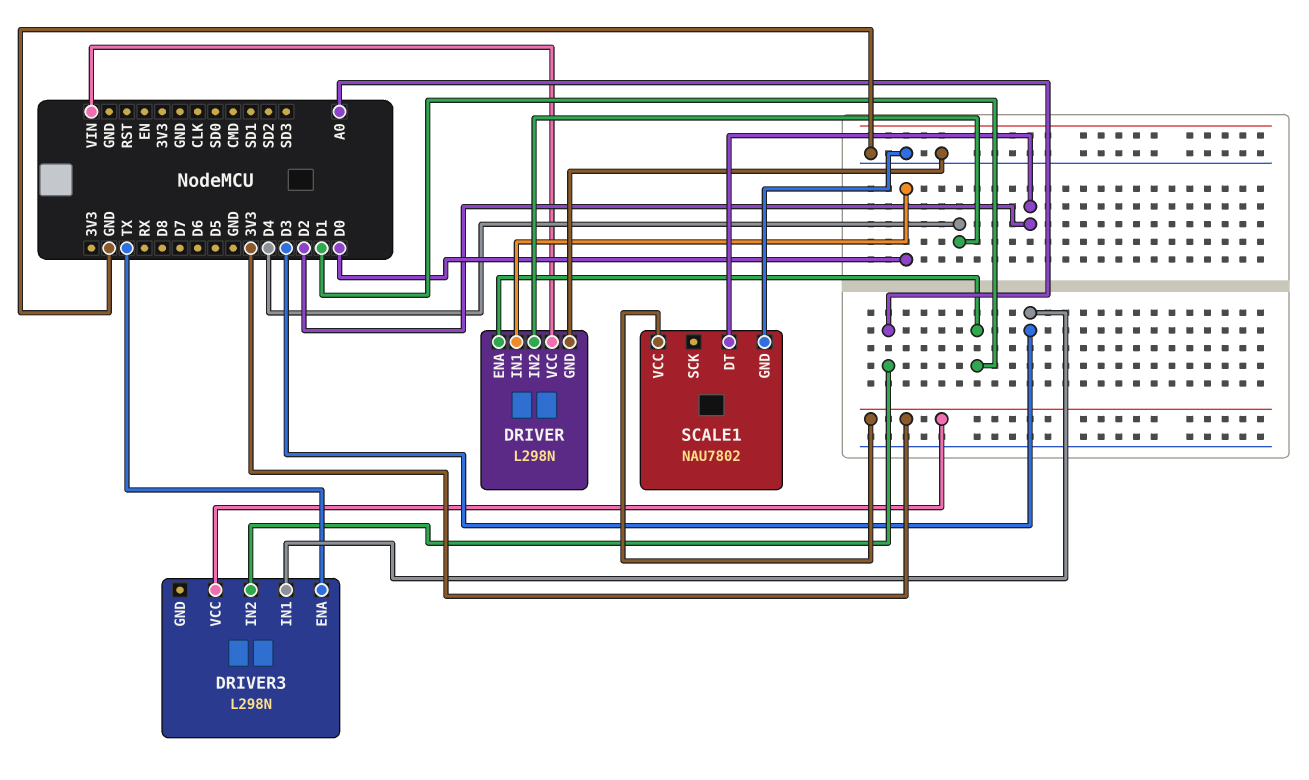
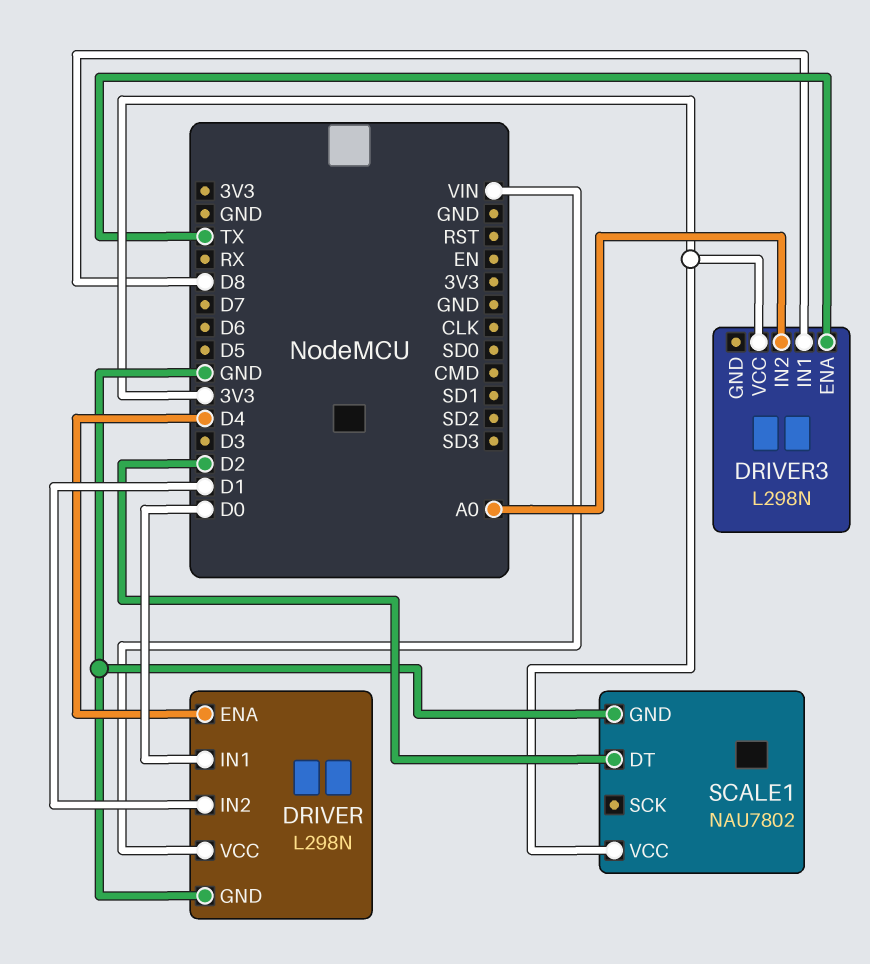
DRIVER pin ENA: D1 -> D4
DRIVER pin IN2: D4 -> D1
DRIVER3 pin IN1: D3 -> D8

